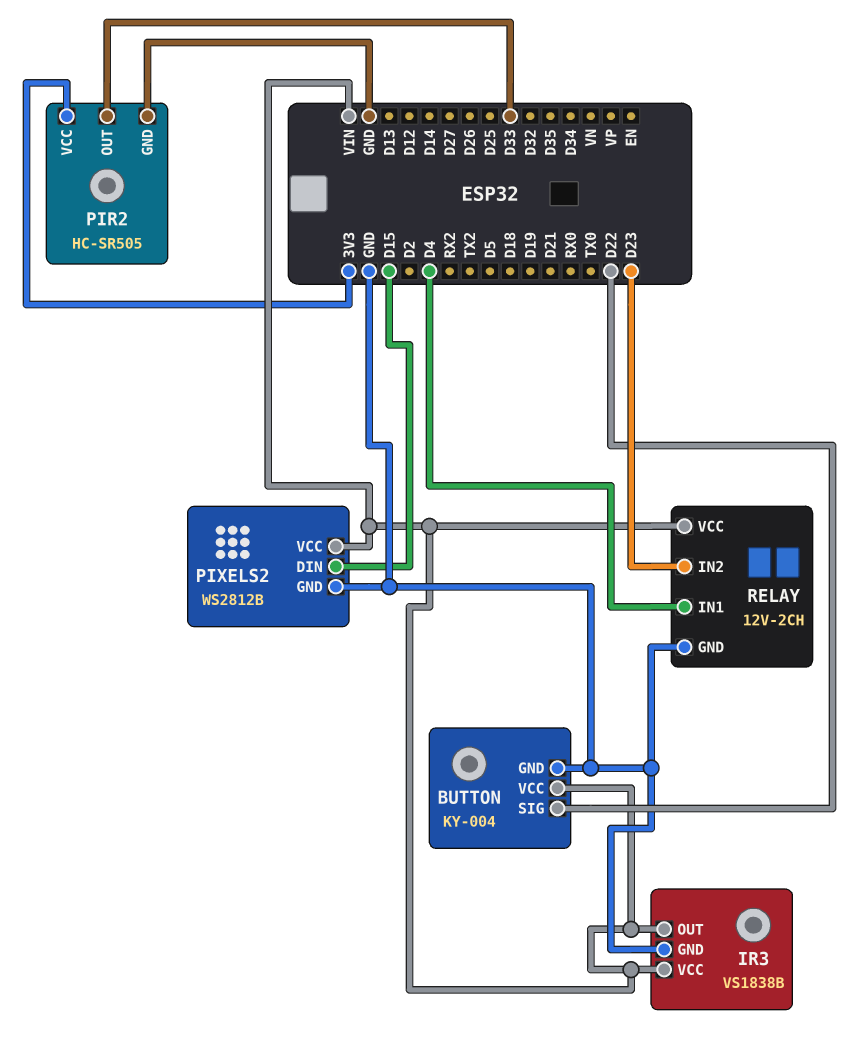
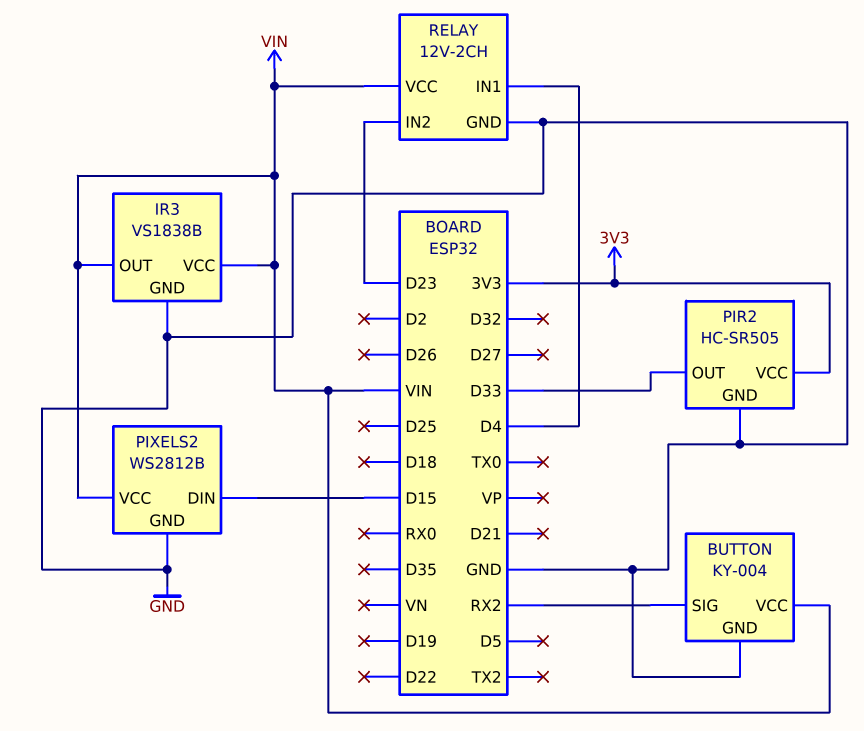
BUTTON pin SIG: D22 -> RX2

